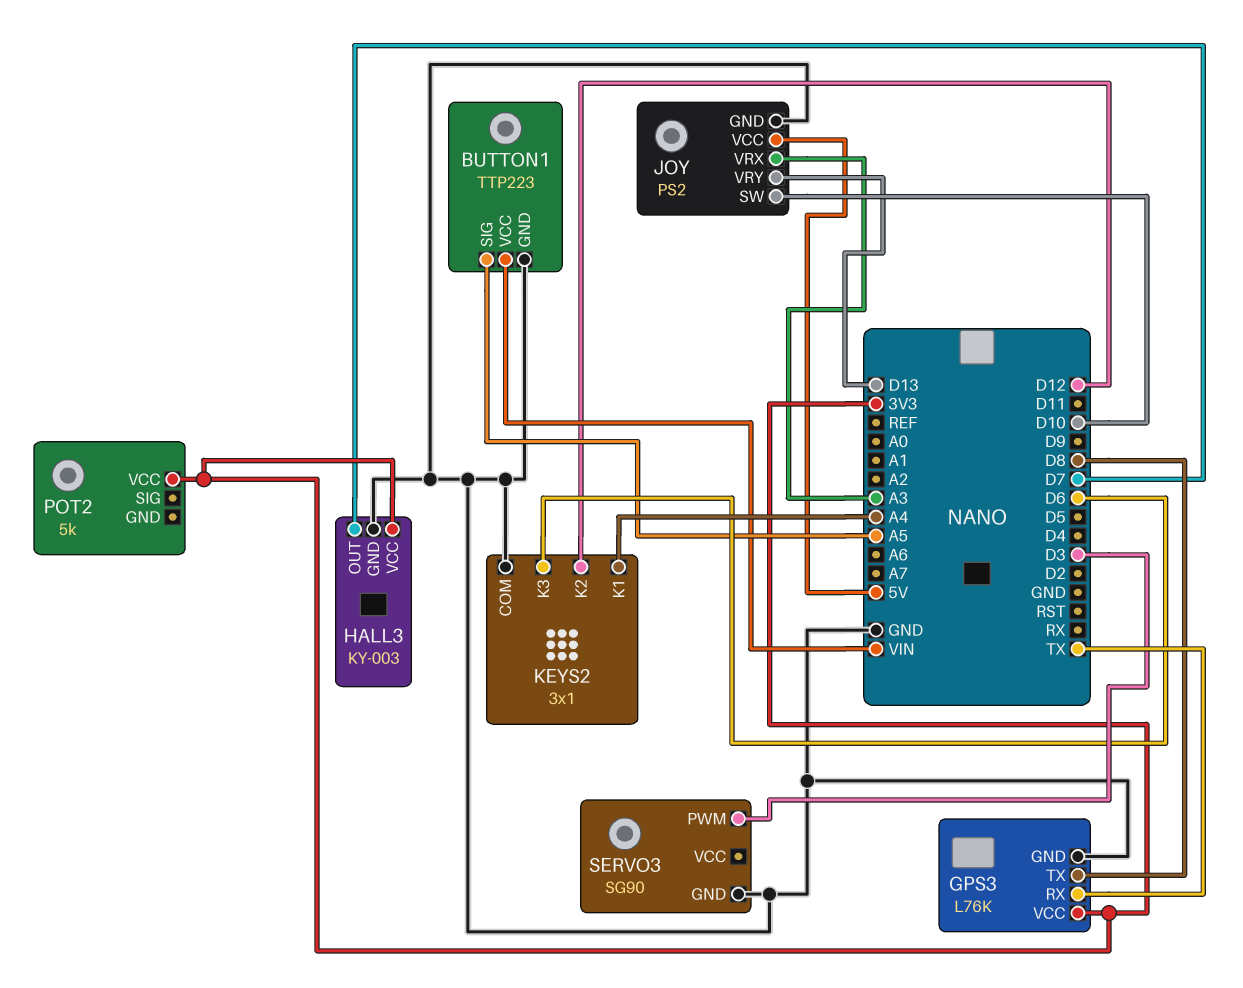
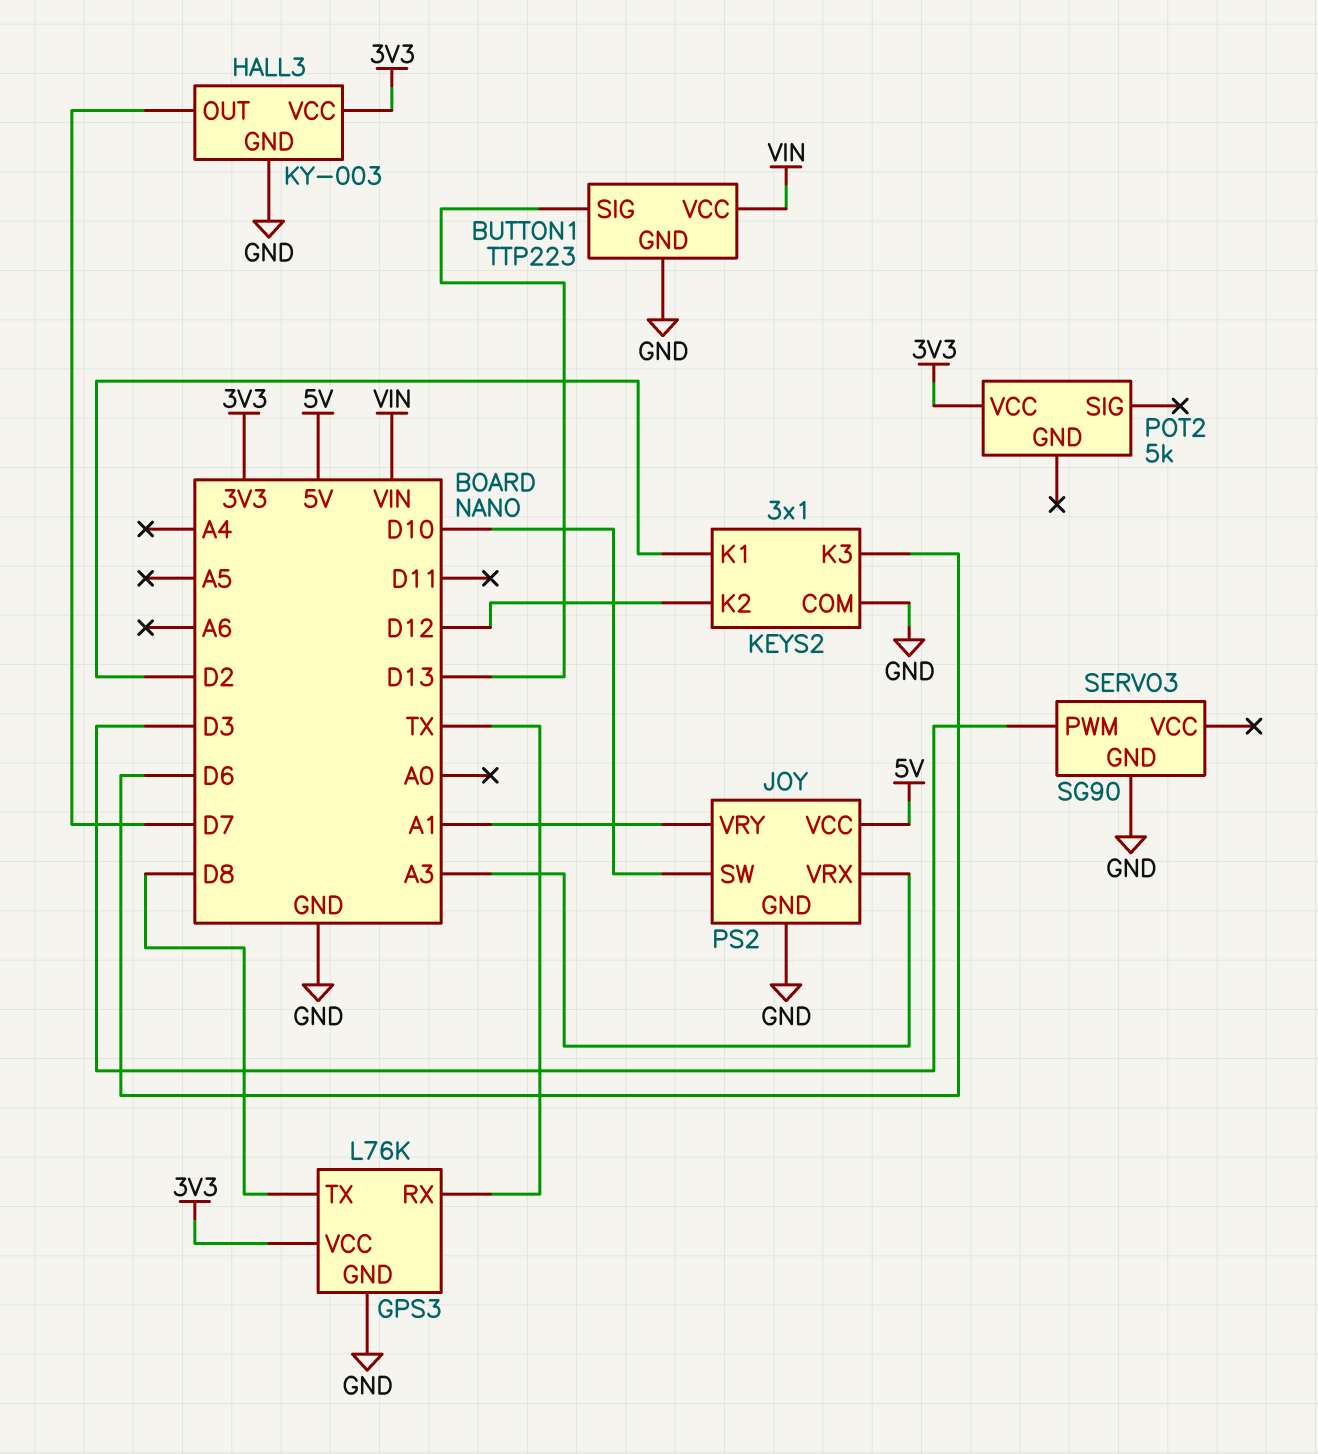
BUTTON1 pin SIG: A5 -> D13
JOY pin VRY: D13 -> A1
KEYS2 pin K1: A4 -> D2

